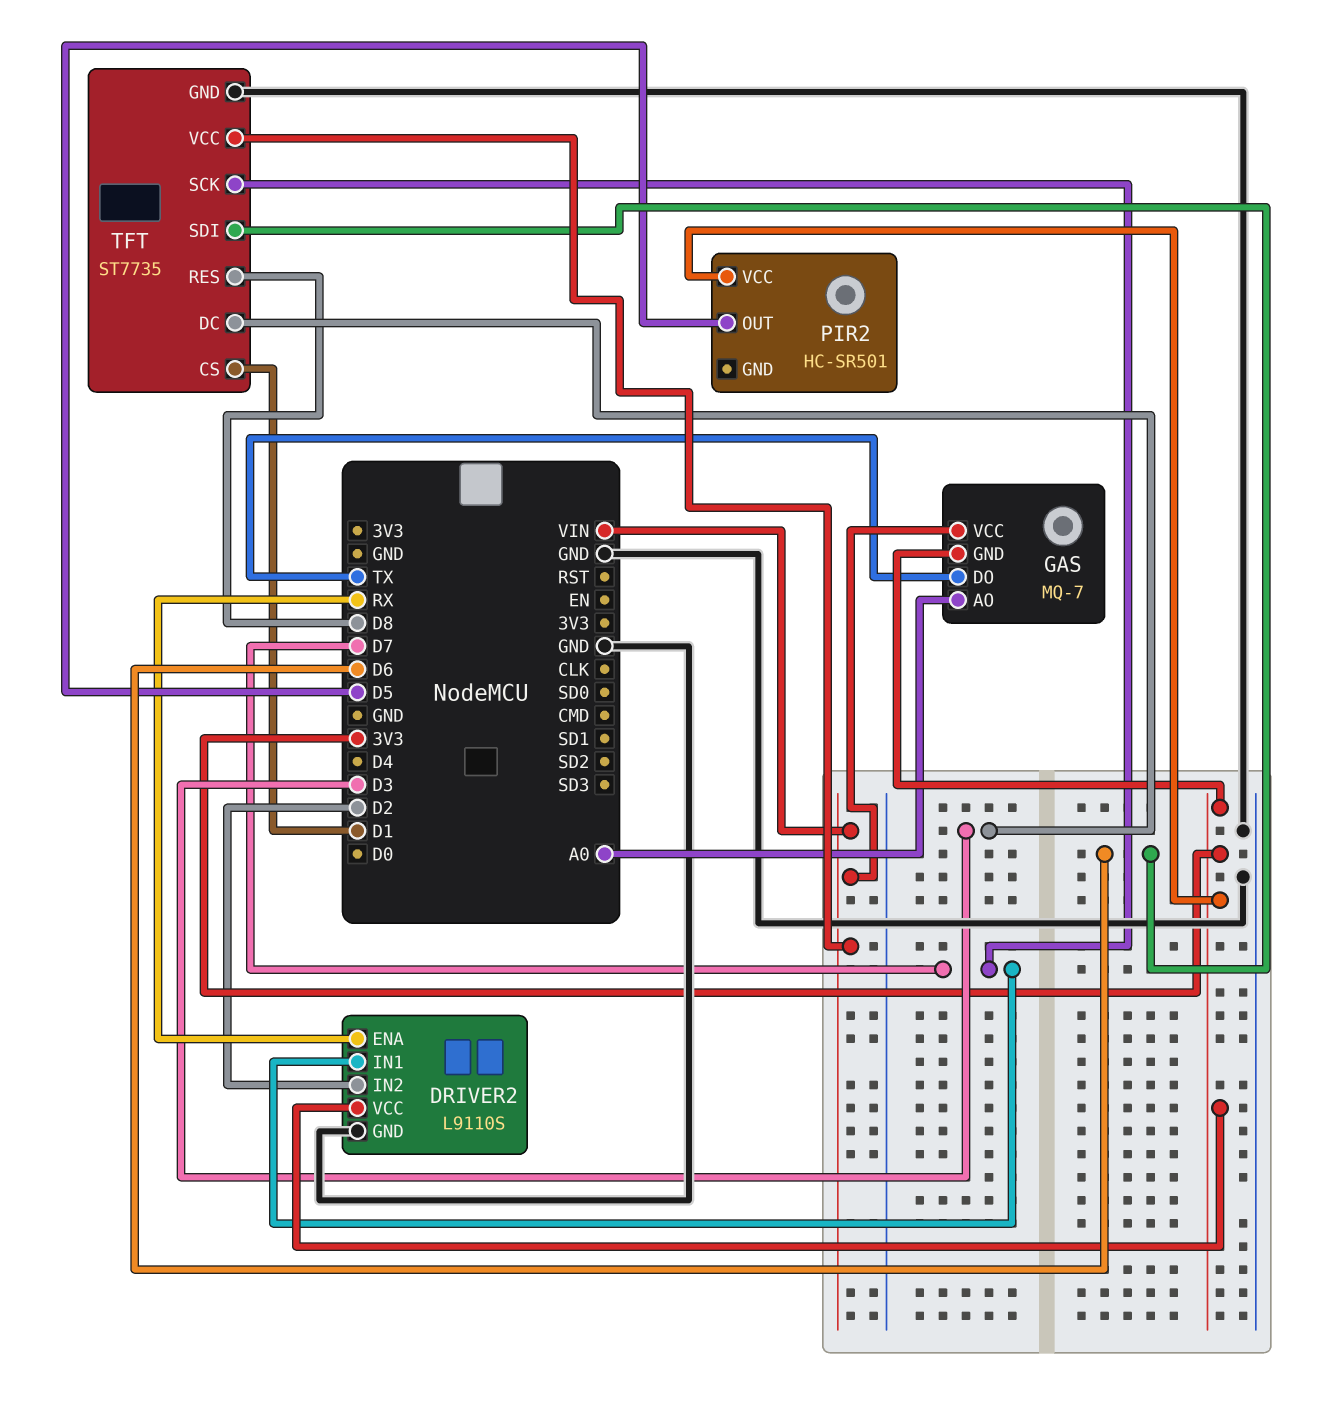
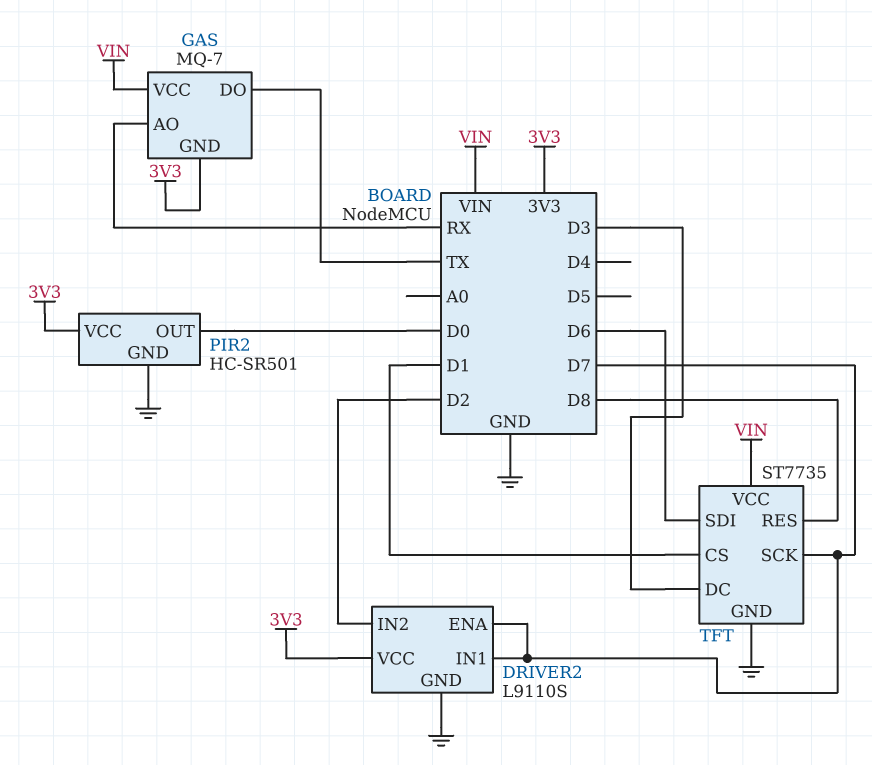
DRIVER2 pin ENA: RX -> D7
GAS pin AO: A0 -> RX
PIR2 pin GND: none -> GND
PIR2 pin OUT: D5 -> D0

